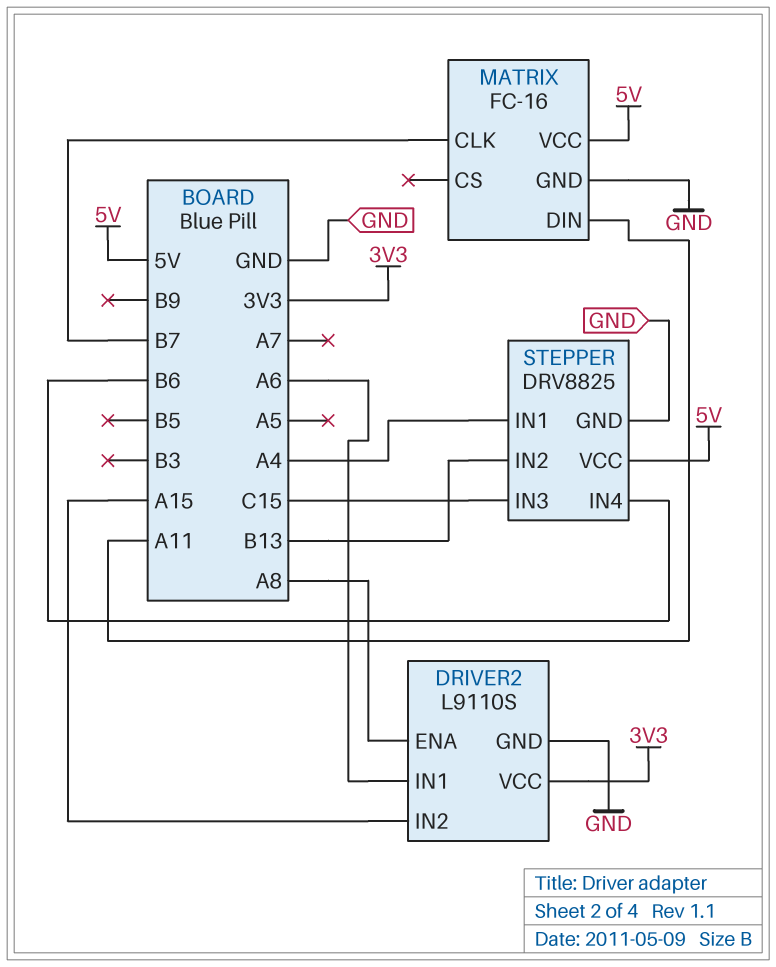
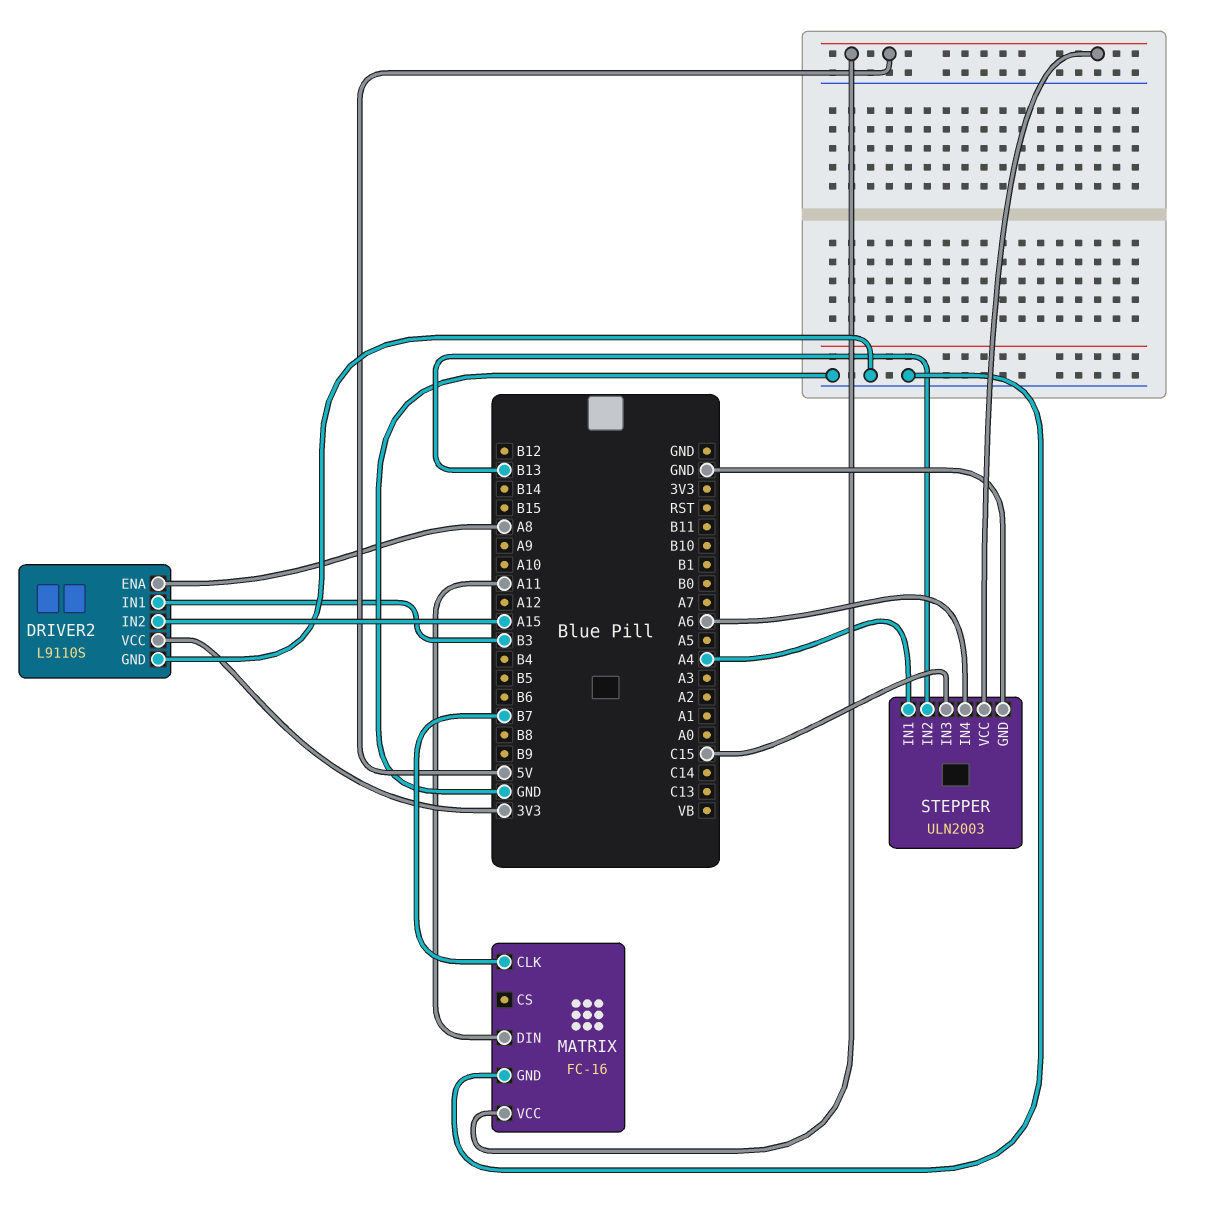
DRIVER2 pin IN1: A6 -> B3
STEPPER: DRV8825 -> ULN2003
STEPPER pin IN4: B6 -> A6

